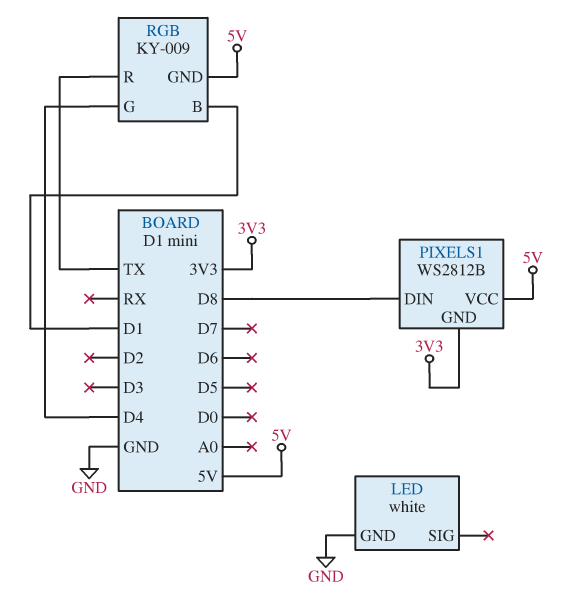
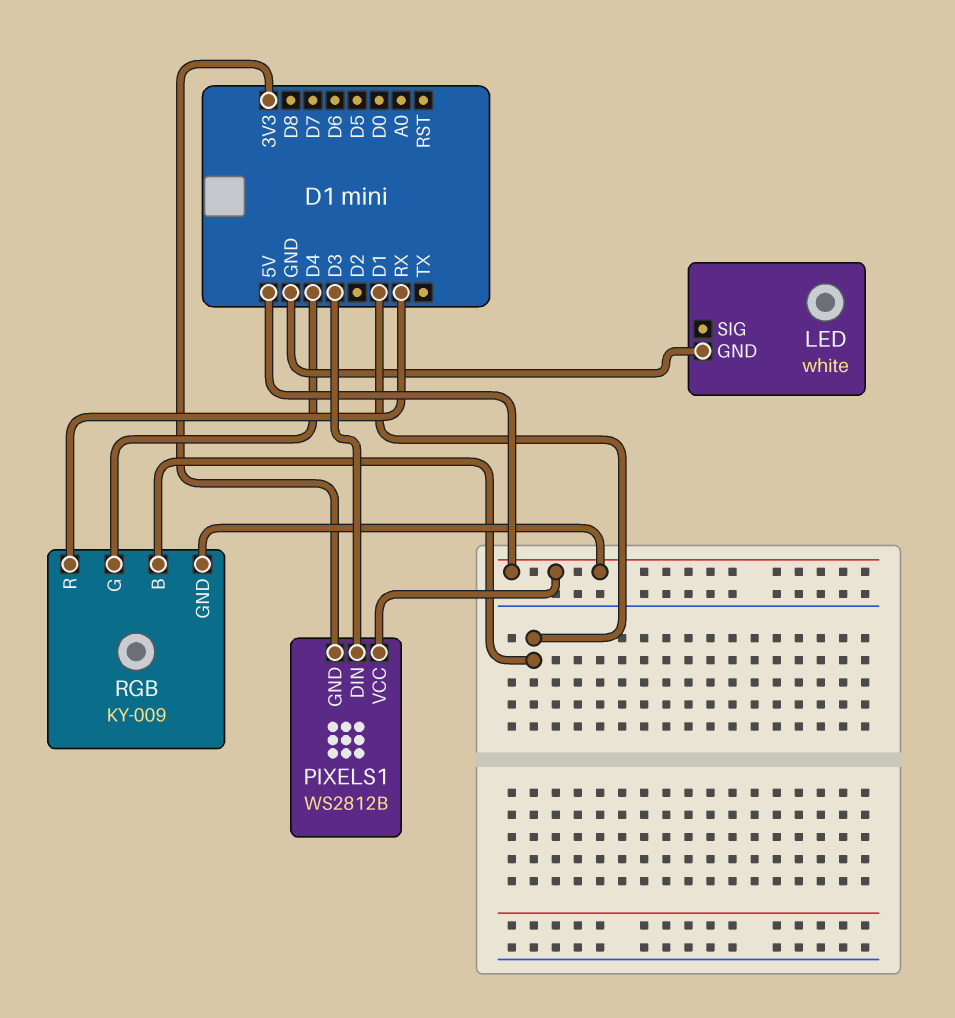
PIXELS1 pin DIN: D8 -> D3
RGB pin R: TX -> RX

